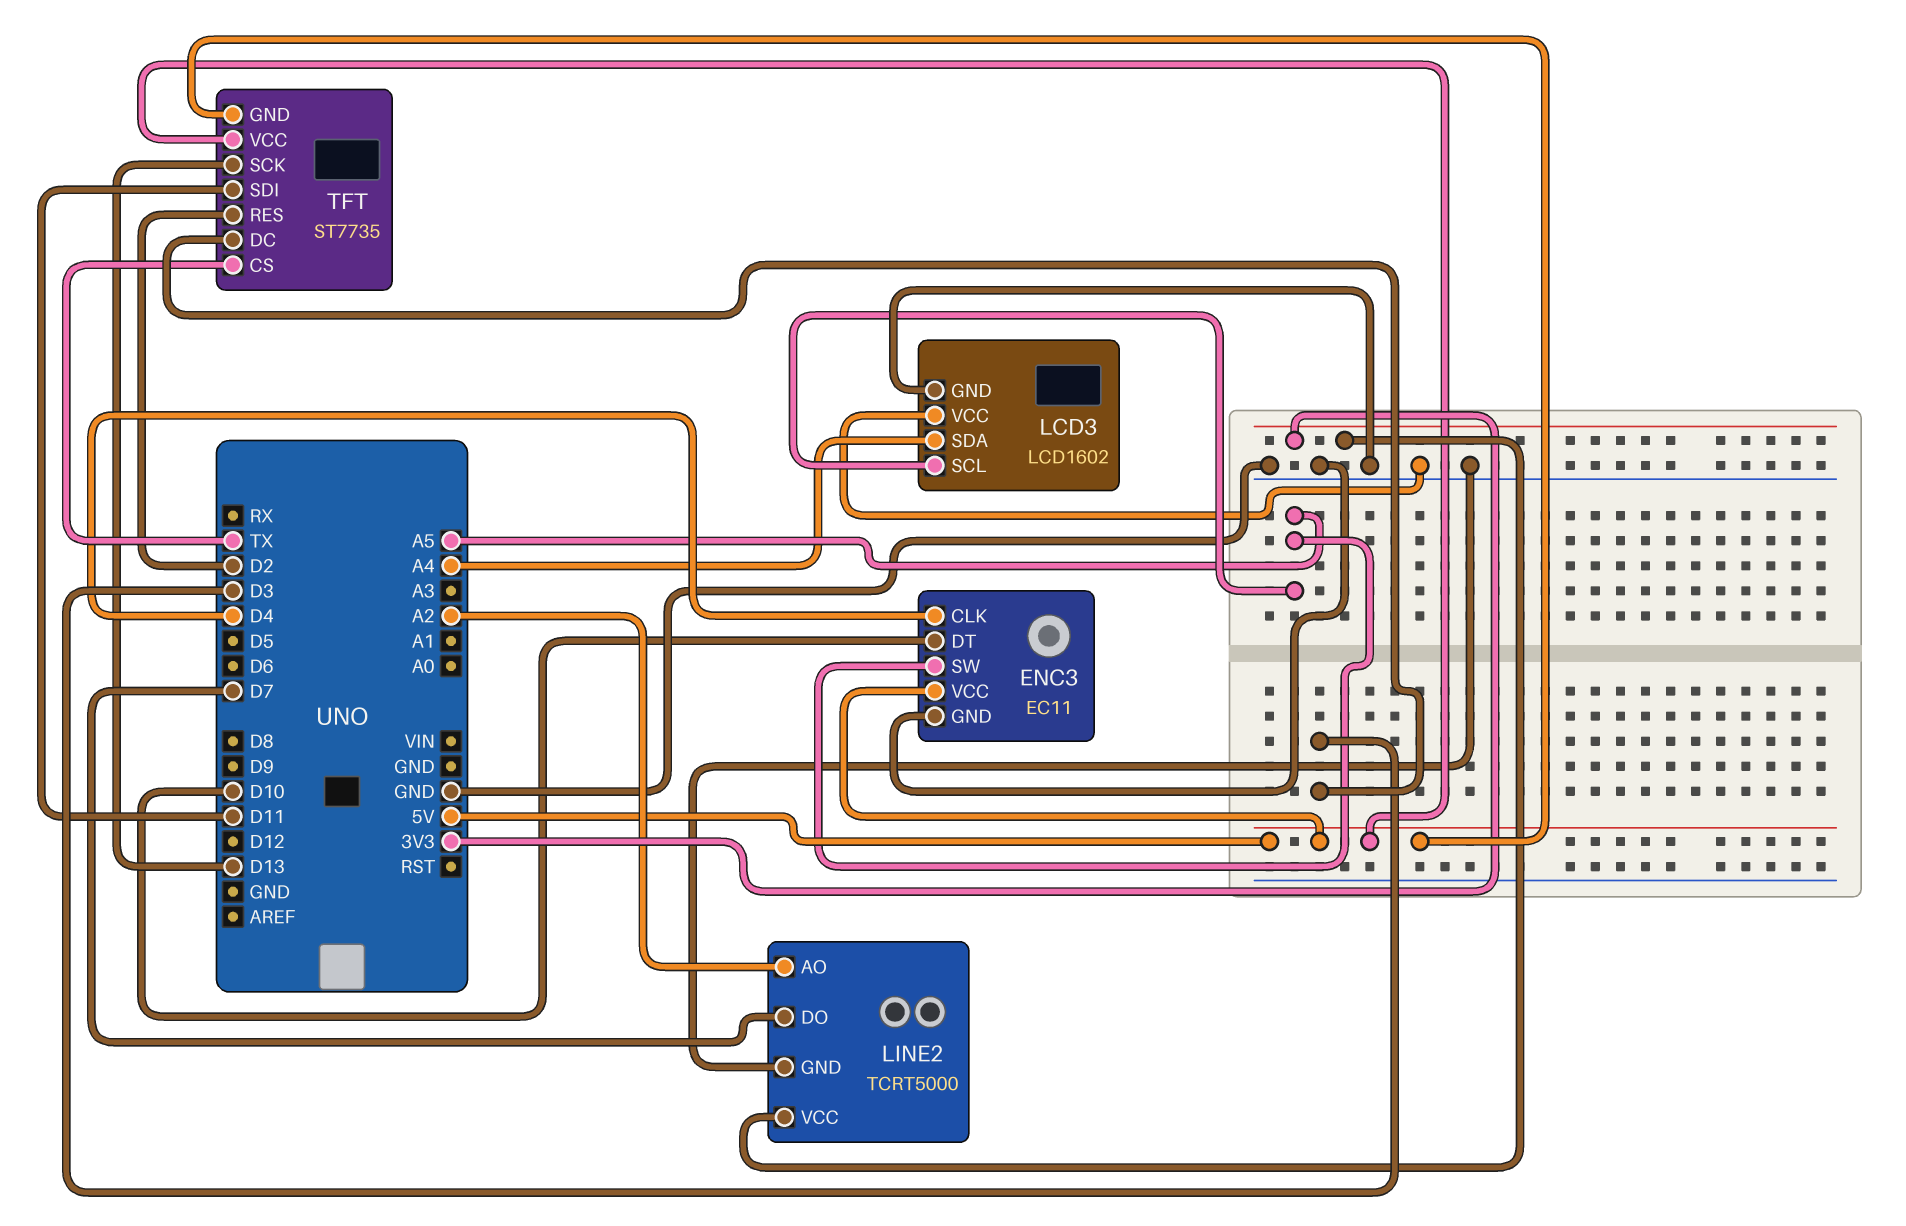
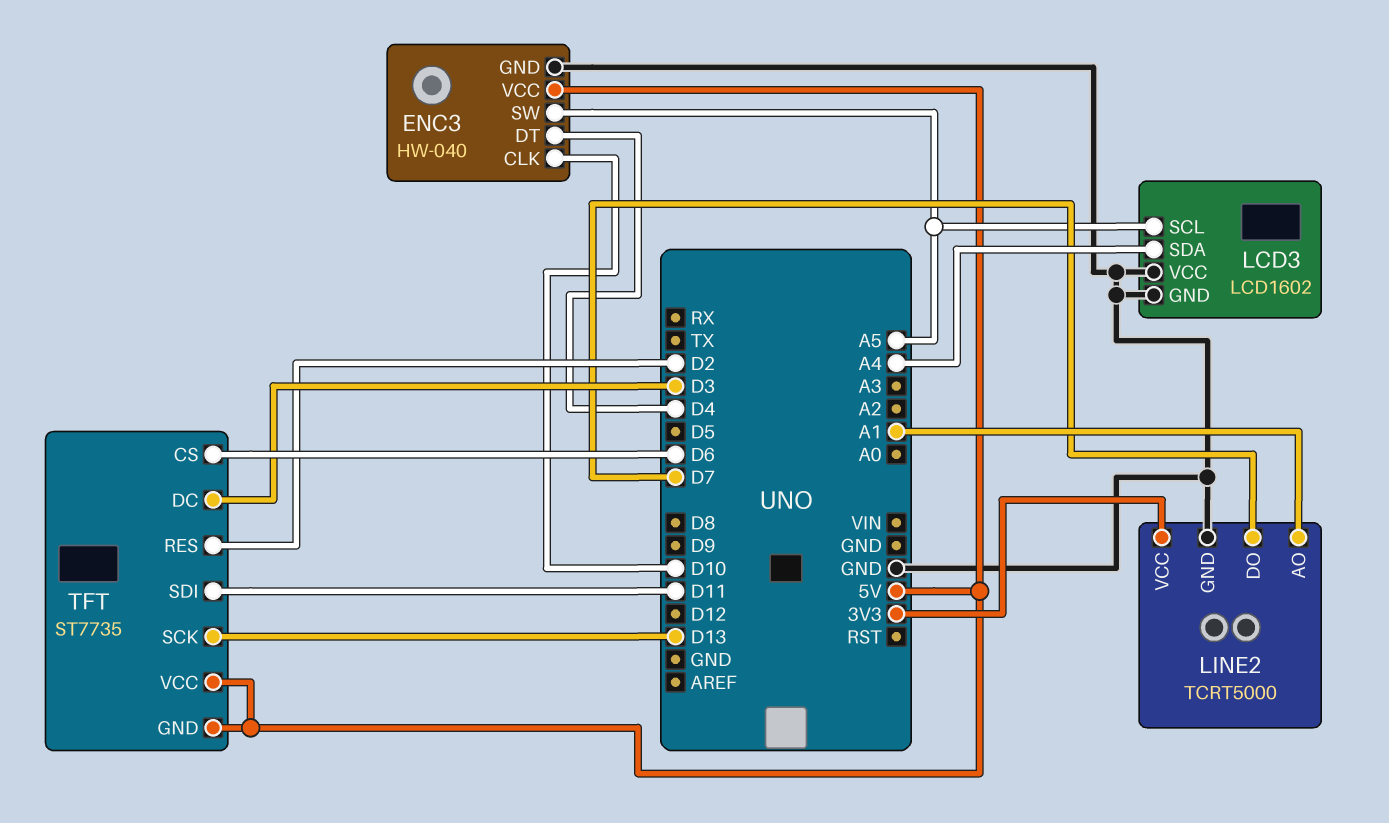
ENC3: EC11 -> HW-040
ENC3 pin CLK: D4 -> D10
ENC3 pin DT: D10 -> D4
LINE2 pin AO: A2 -> A1
TFT pin CS: TX -> D6

